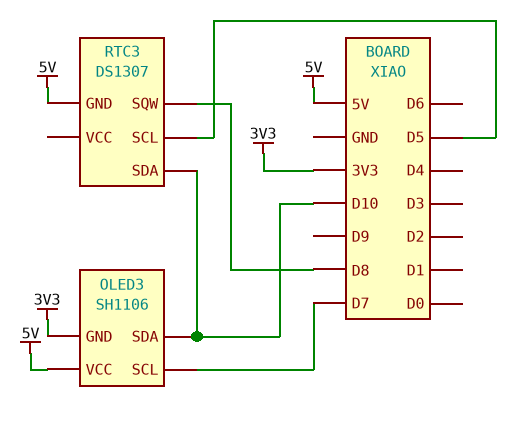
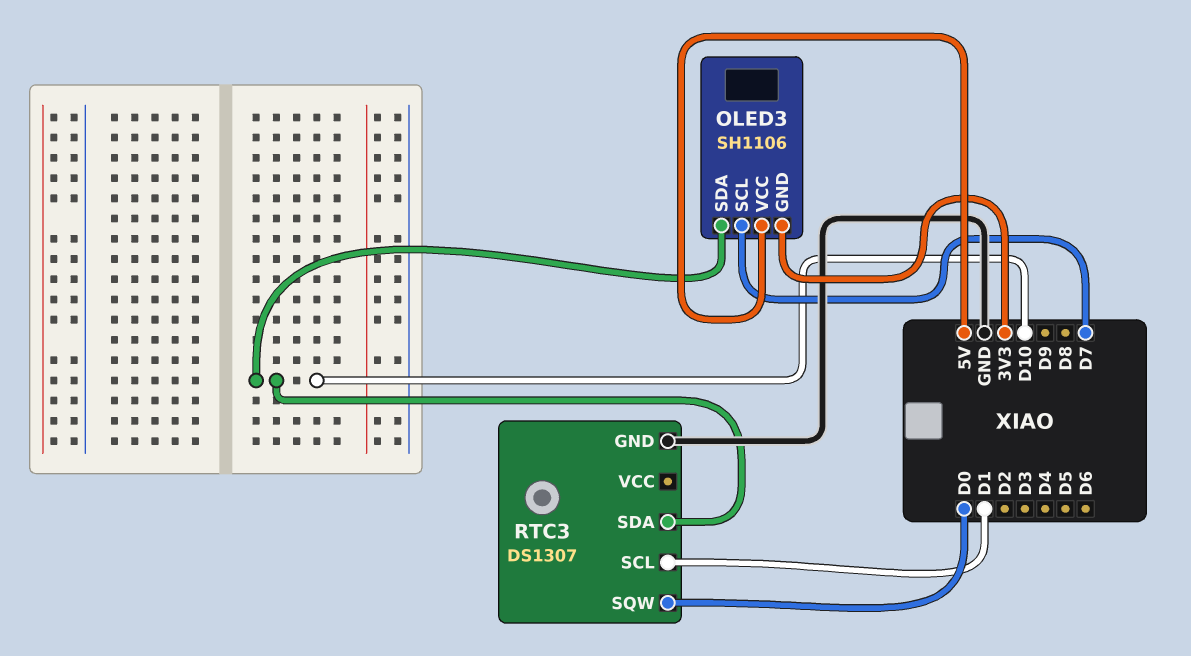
RTC3 pin GND: 5V -> GND
RTC3 pin SCL: D5 -> D1
RTC3 pin SQW: D8 -> D0

